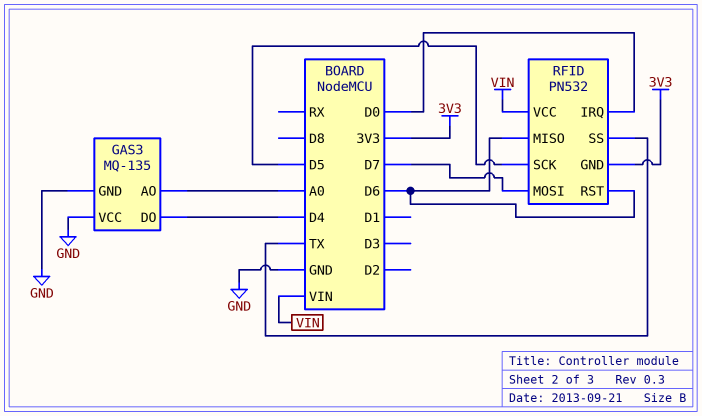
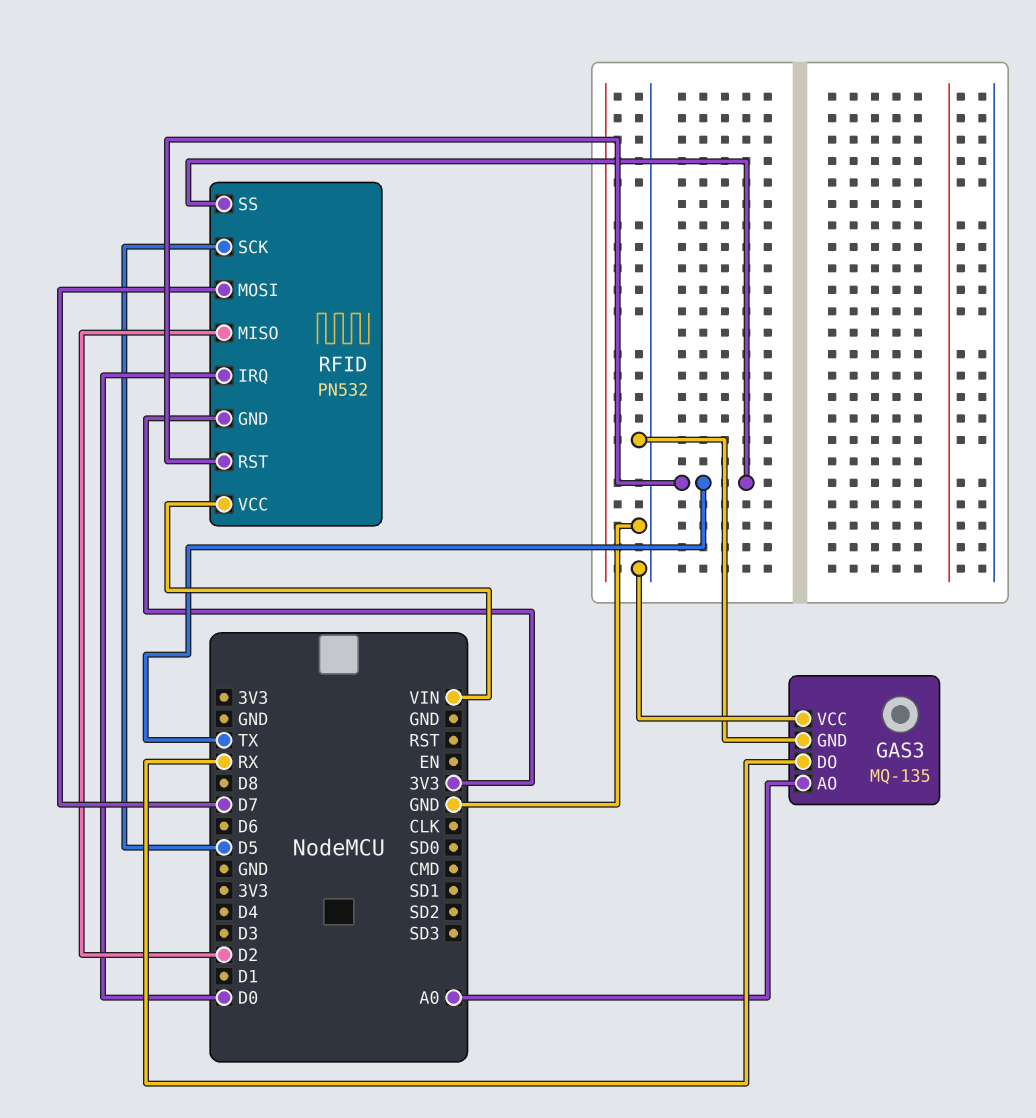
GAS3 pin DO: D4 -> RX
RFID pin MISO: D6 -> D2
RFID pin RST: D6 -> TX

